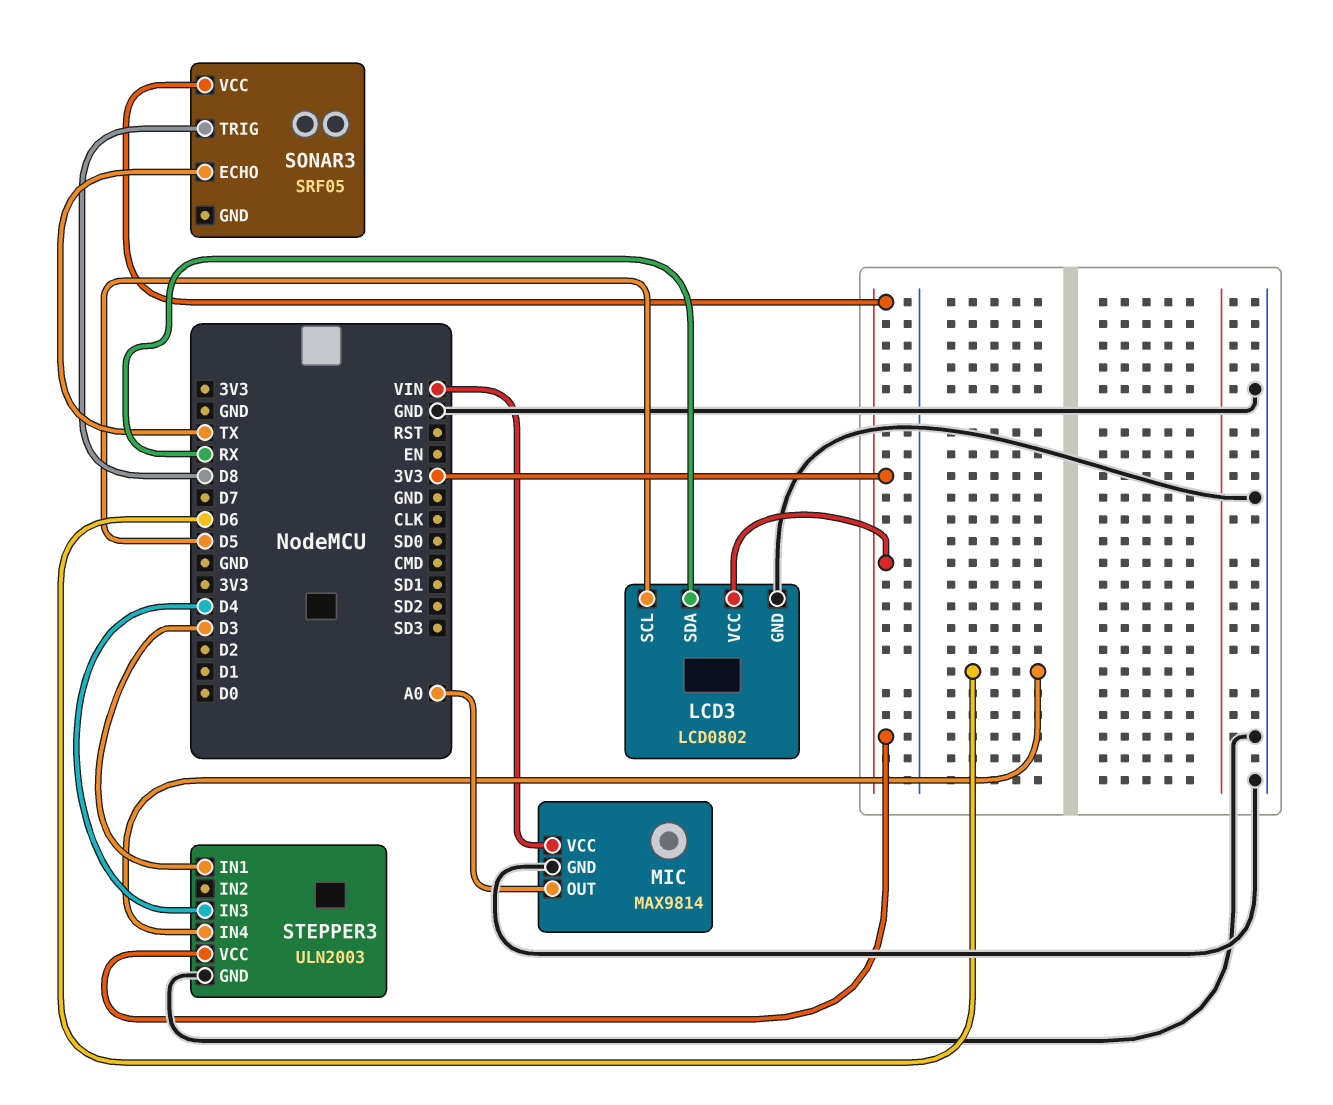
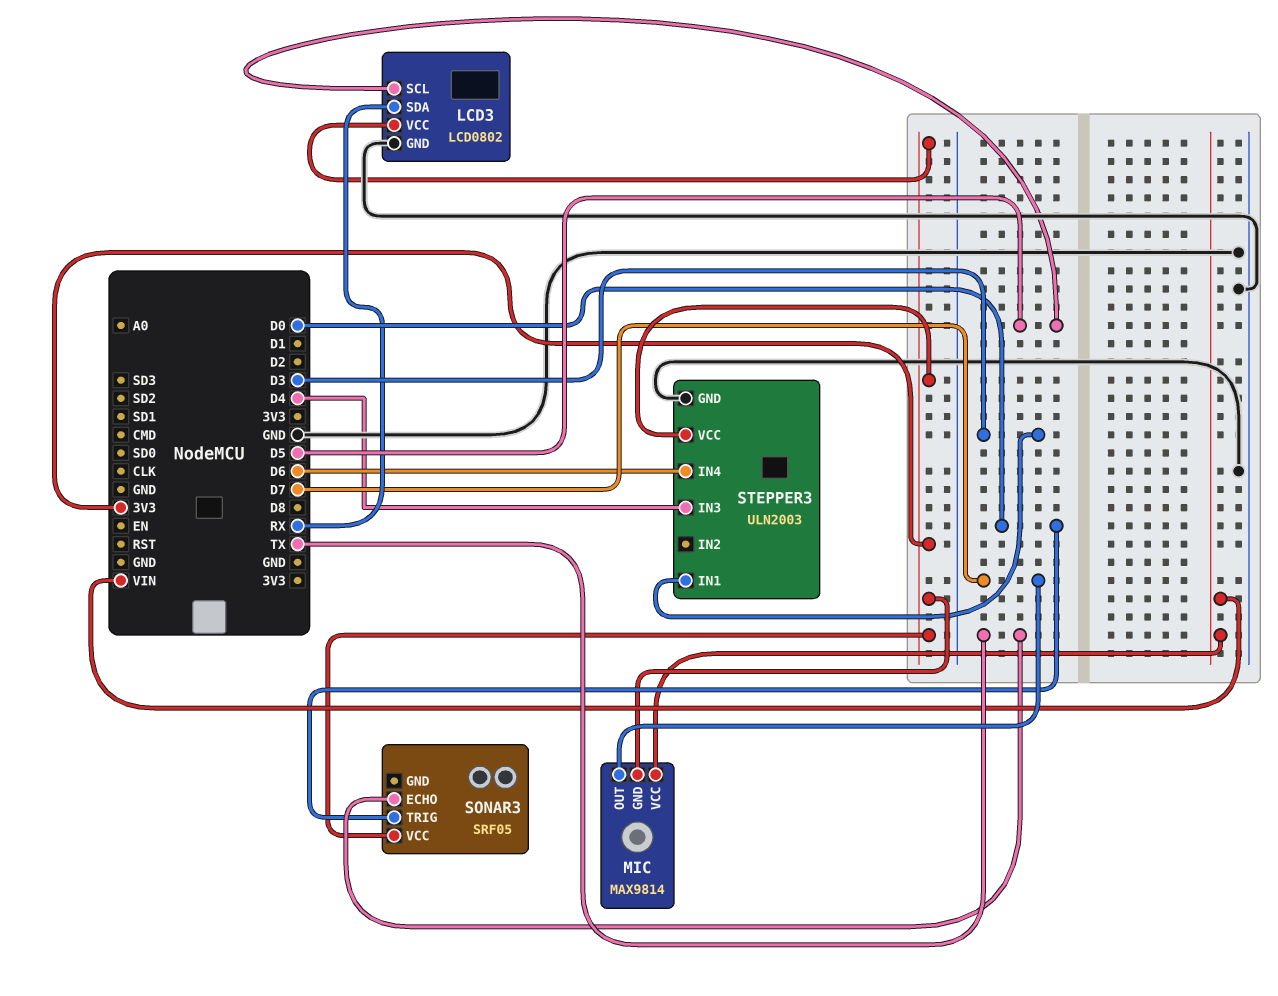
MIC pin GND: GND -> 3V3
MIC pin OUT: A0 -> D7
SONAR3 pin TRIG: D8 -> D0

